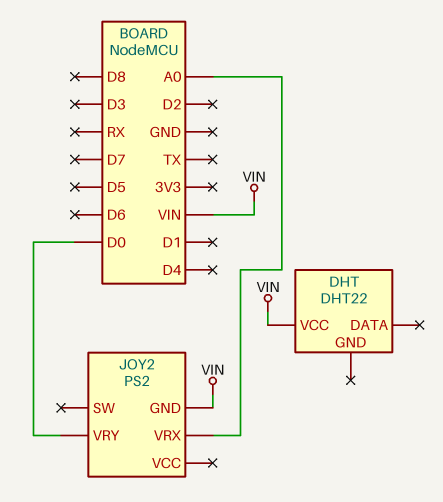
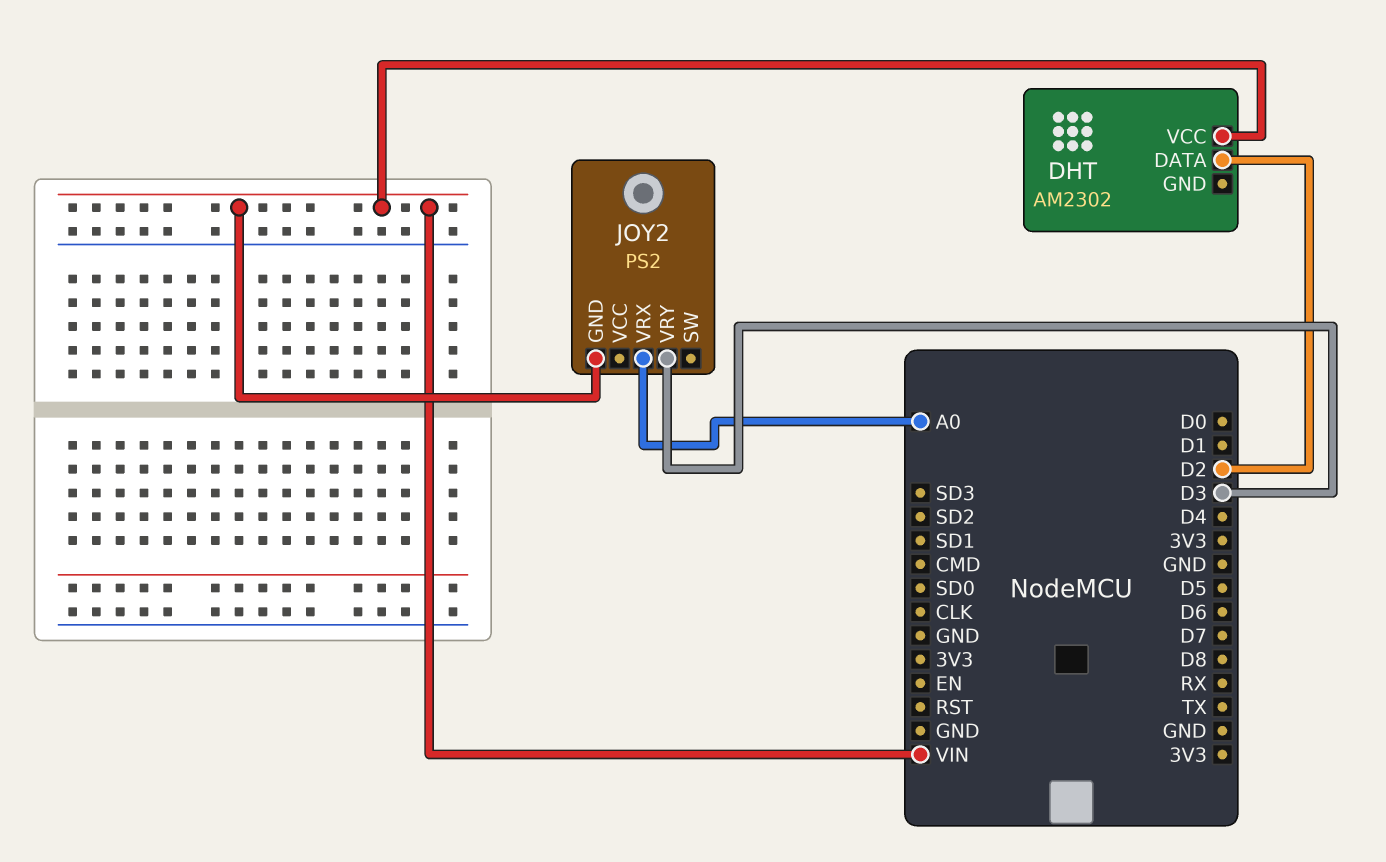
DHT: DHT22 -> AM2302
DHT pin DATA: none -> D2
JOY2 pin VRY: D0 -> D3

